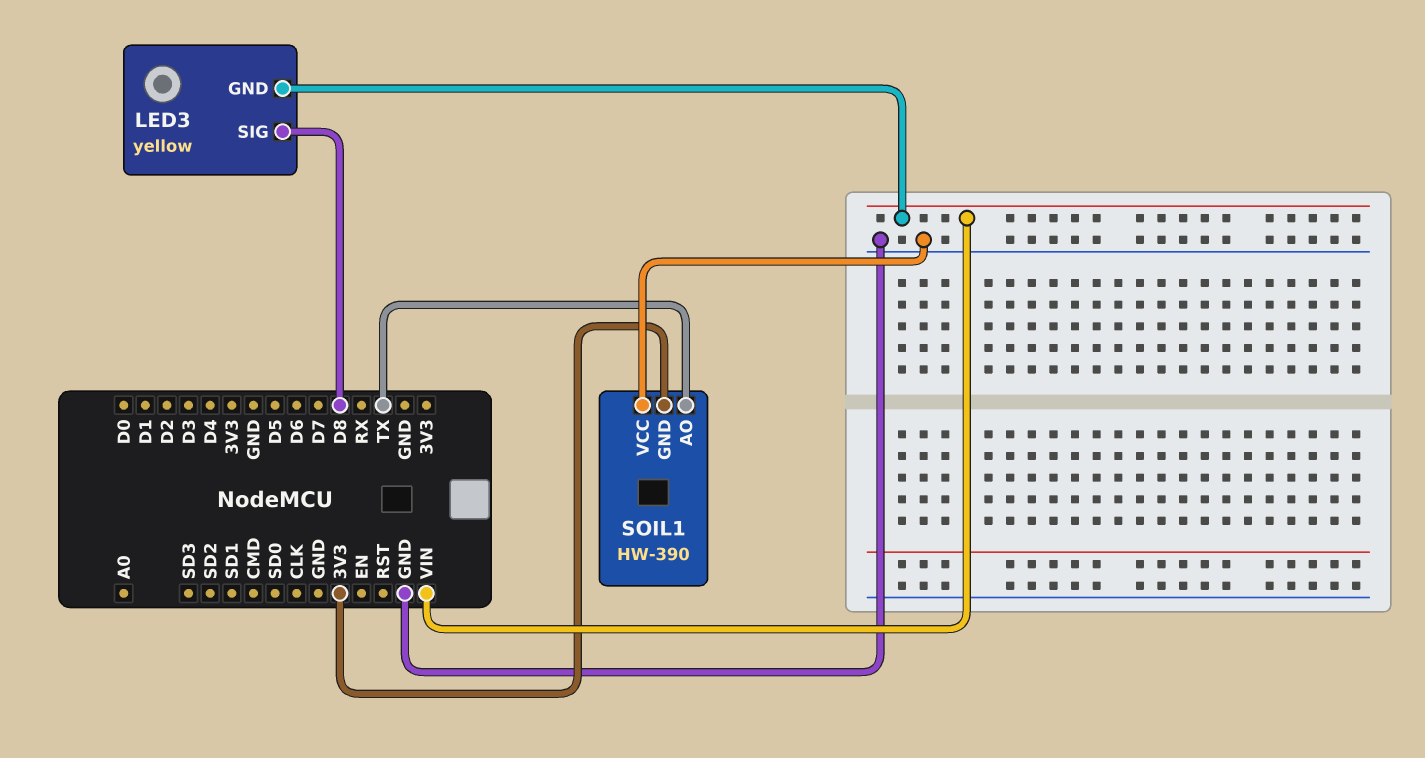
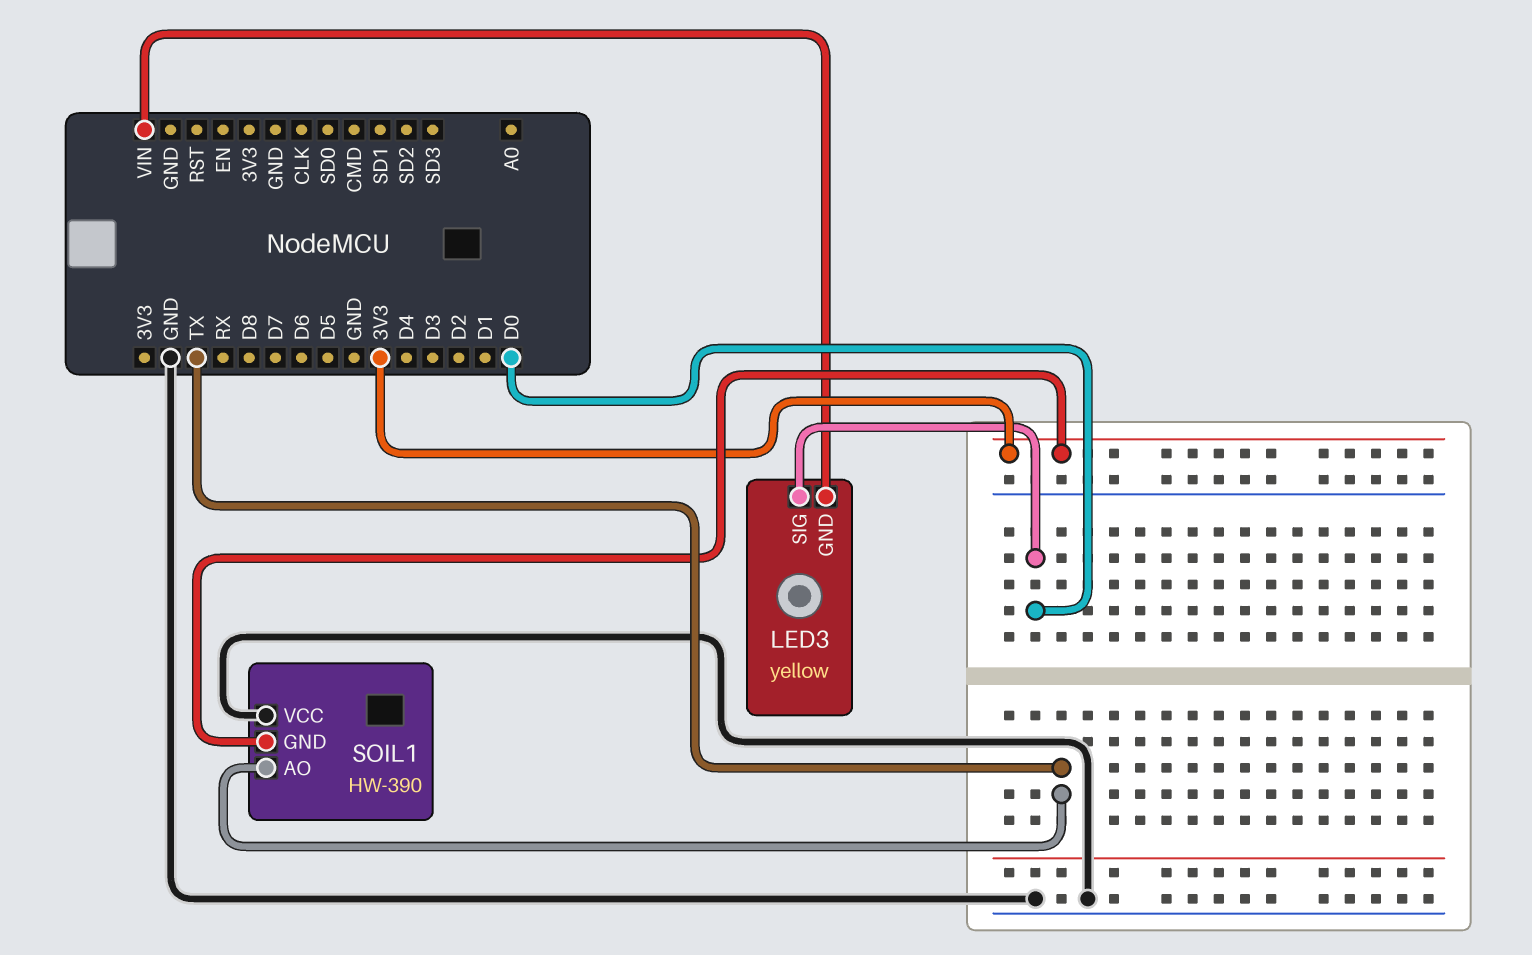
LED3 pin SIG: D8 -> D0

